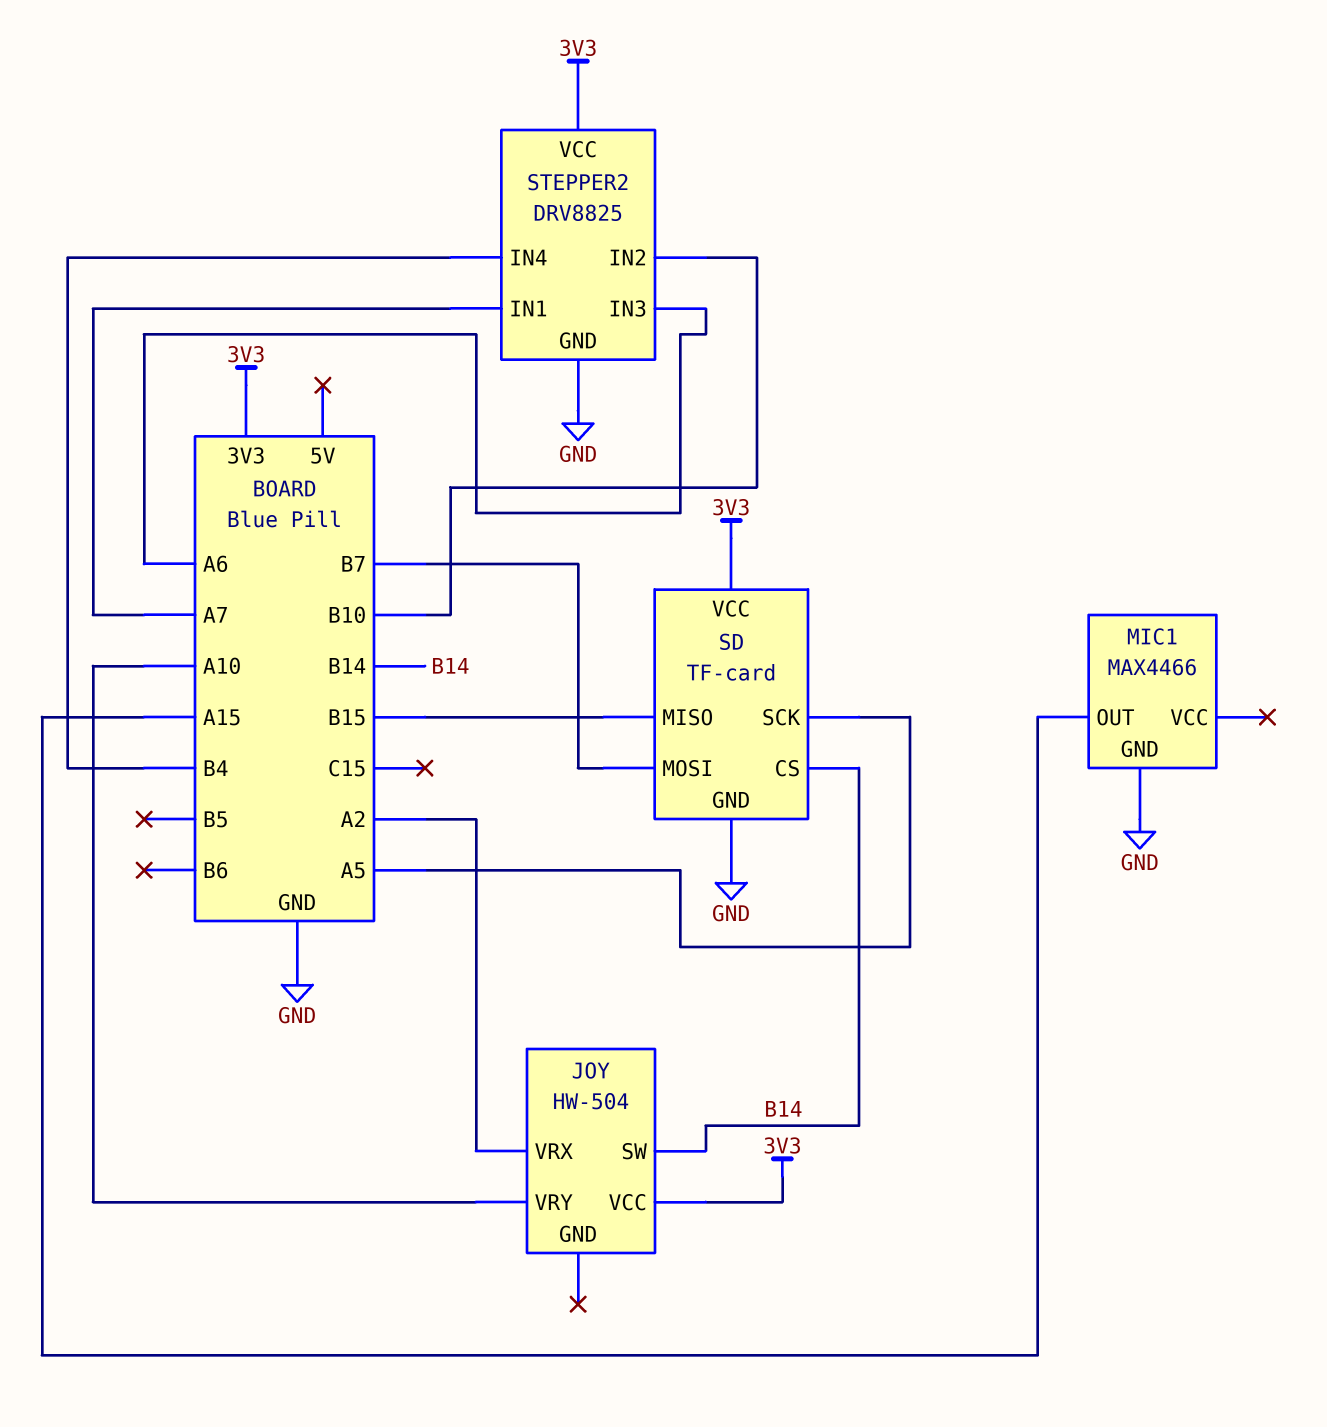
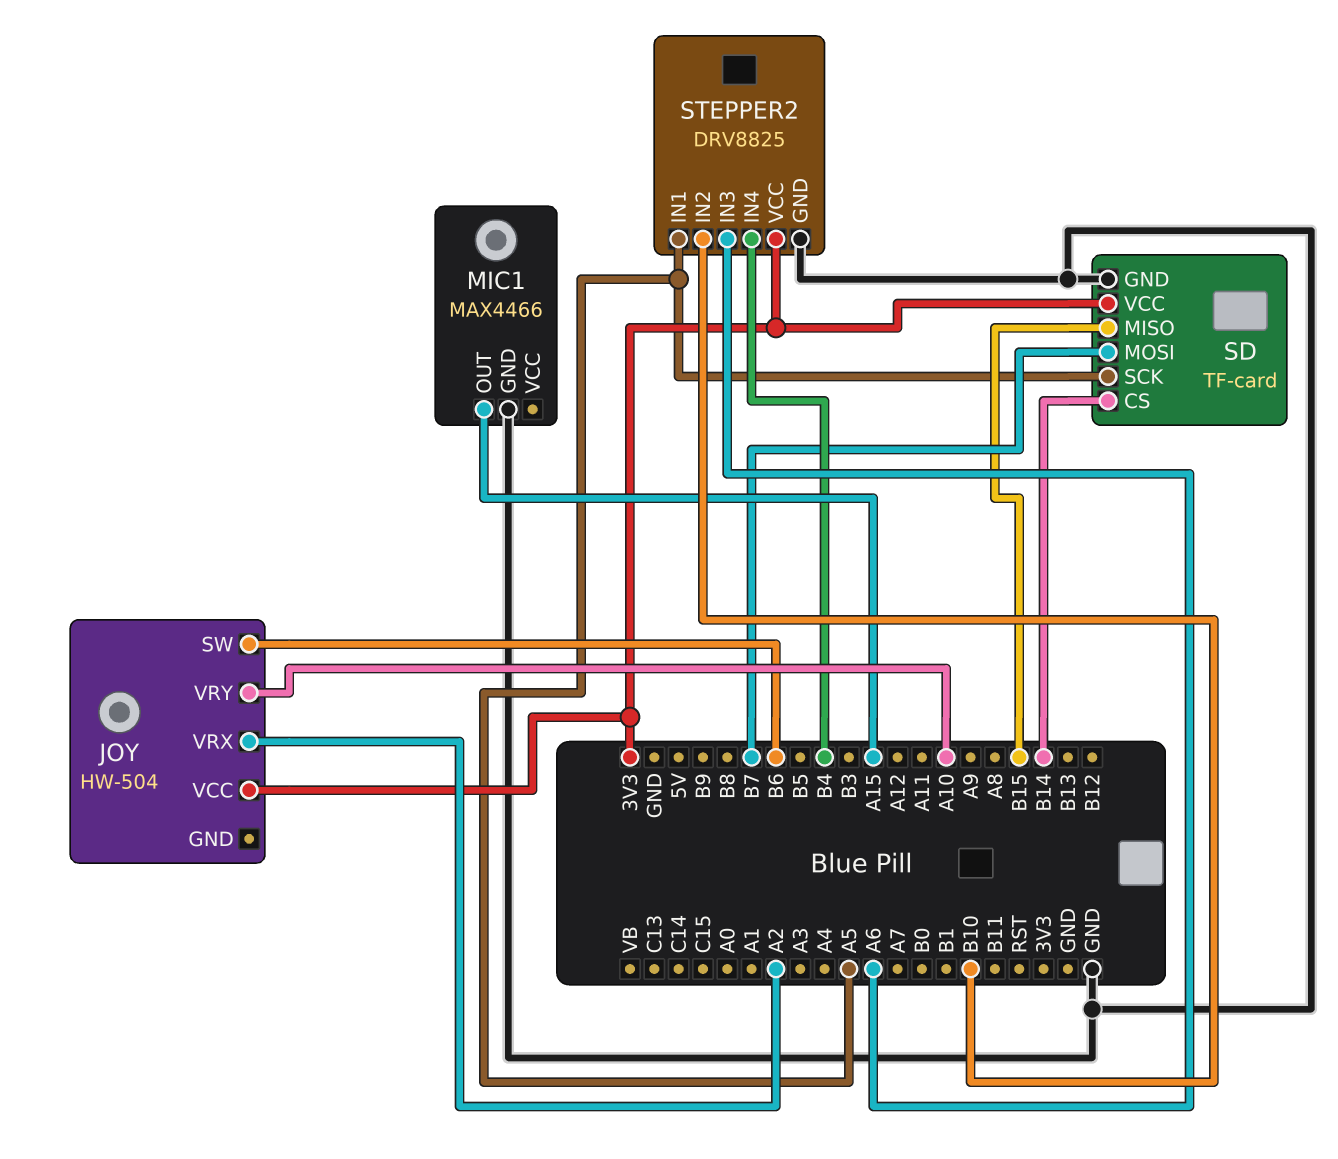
JOY pin SW: B14 -> B6
STEPPER2 pin IN1: A7 -> A5

